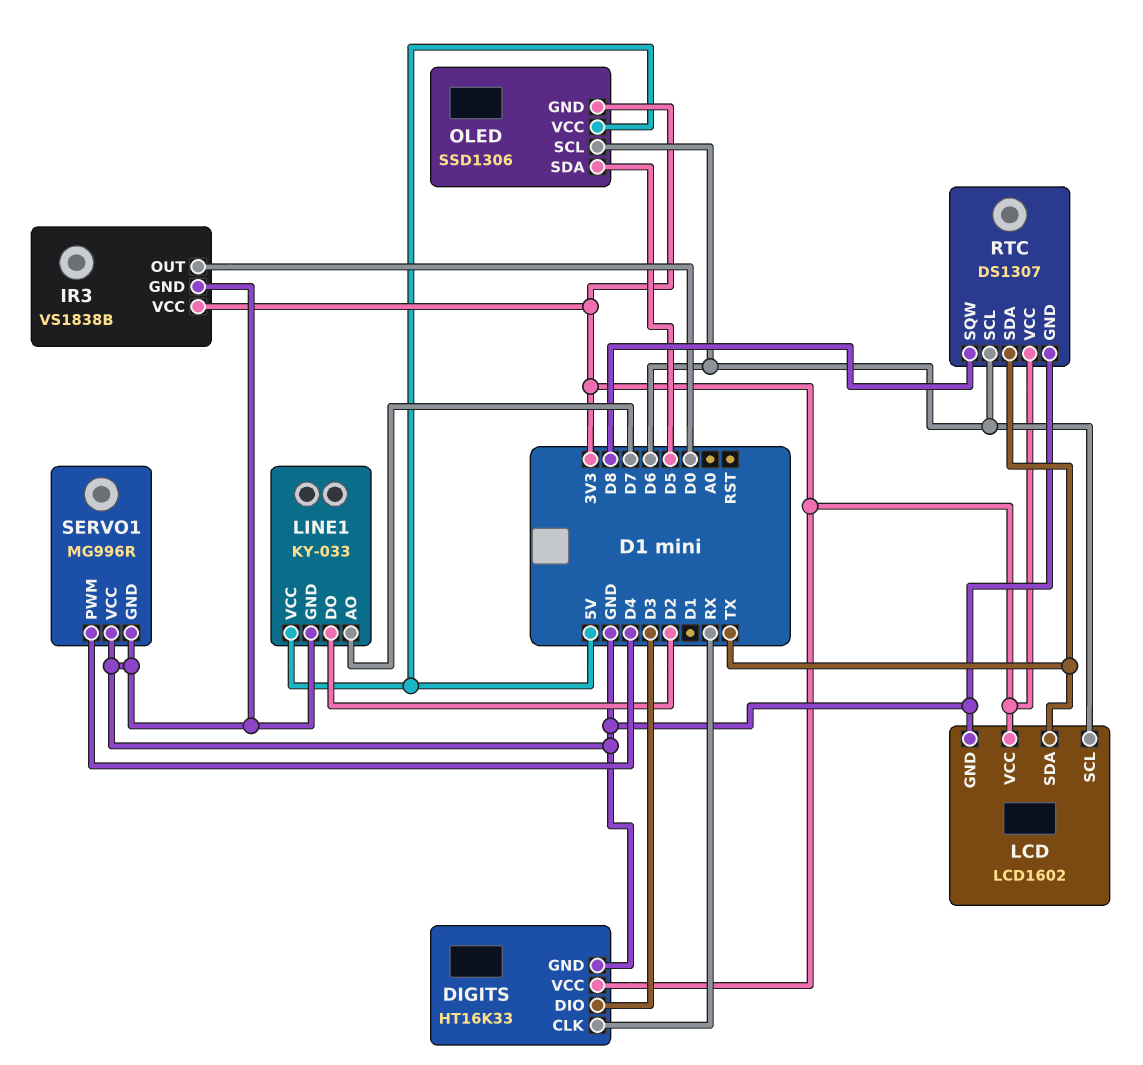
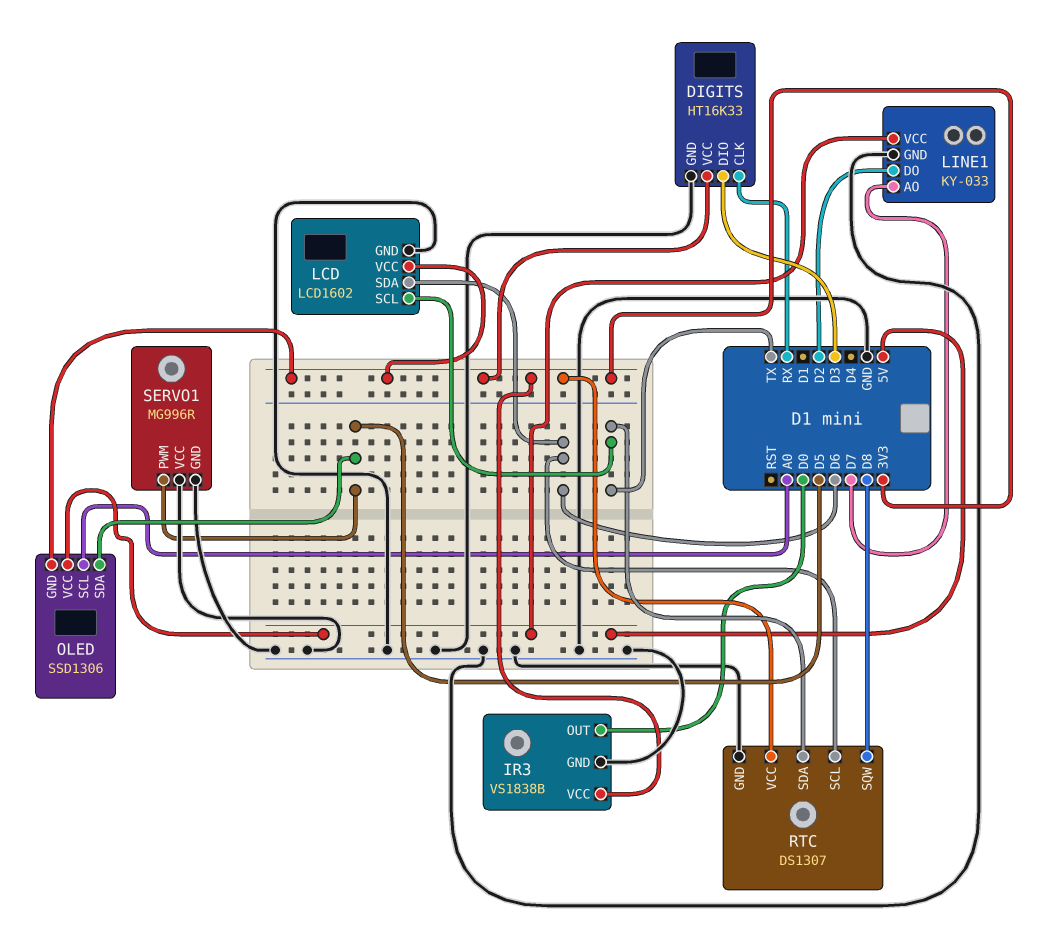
LCD pin SCL: D6 -> TX
LCD pin SDA: TX -> D6
OLED pin SCL: D6 -> A0
SERVO1 pin PWM: D4 -> D5

